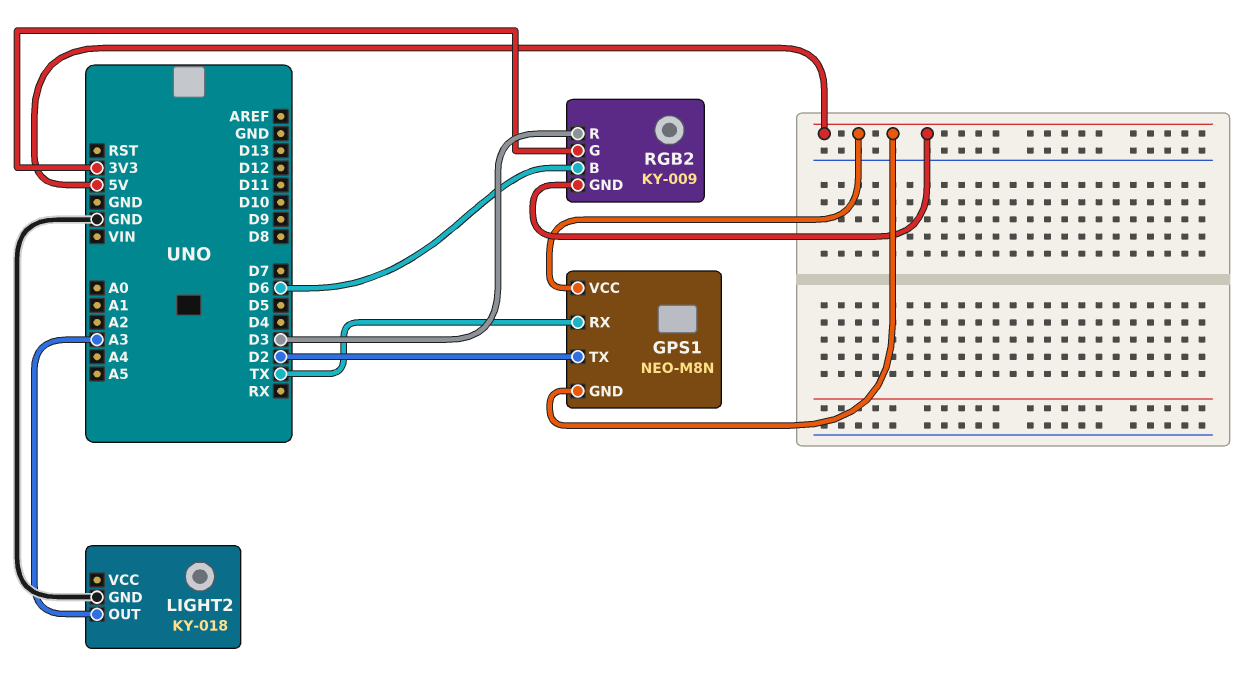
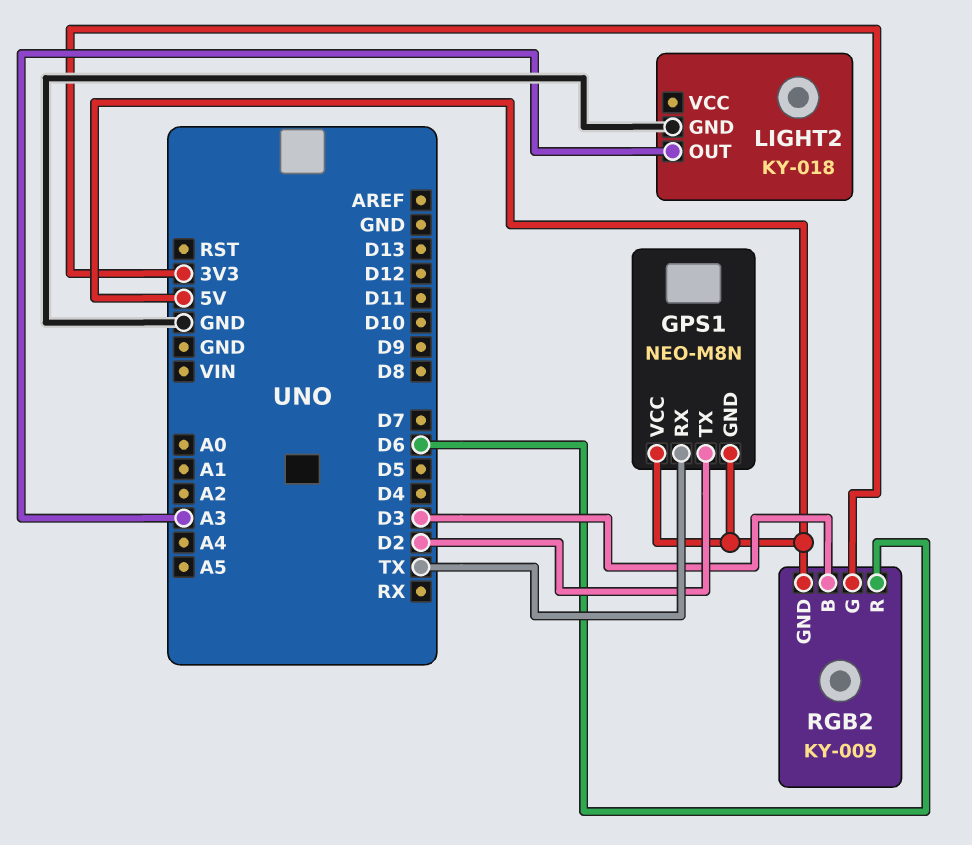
RGB2 pin B: D6 -> D3
RGB2 pin R: D3 -> D6

